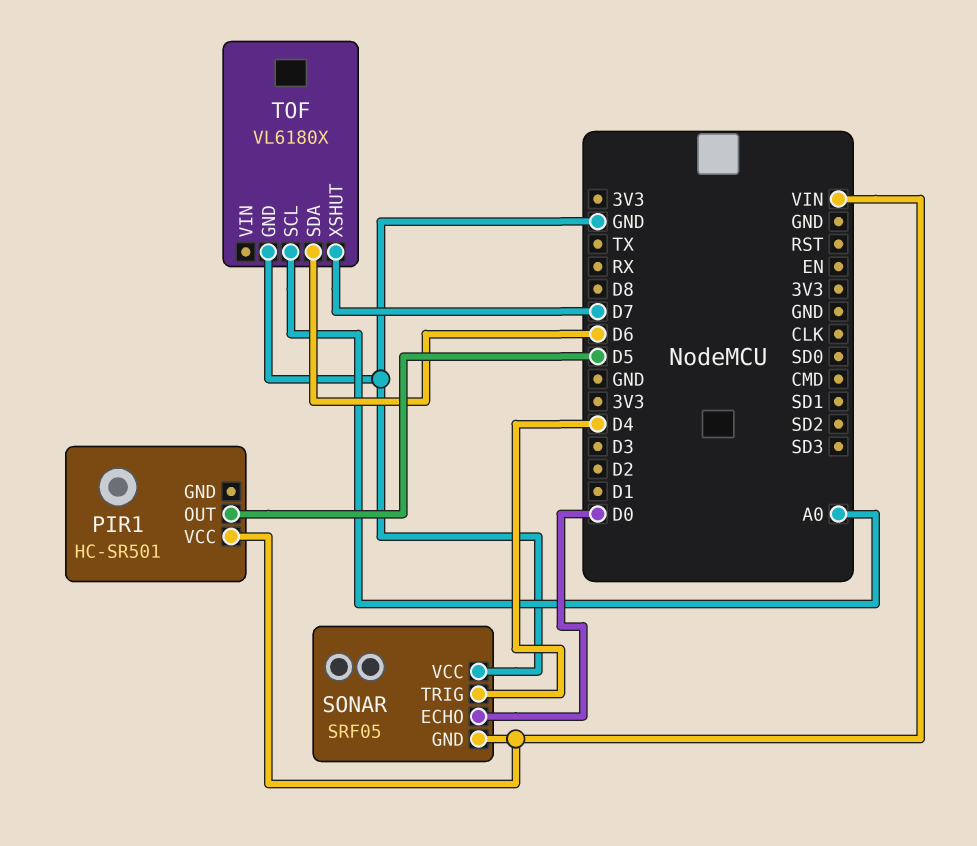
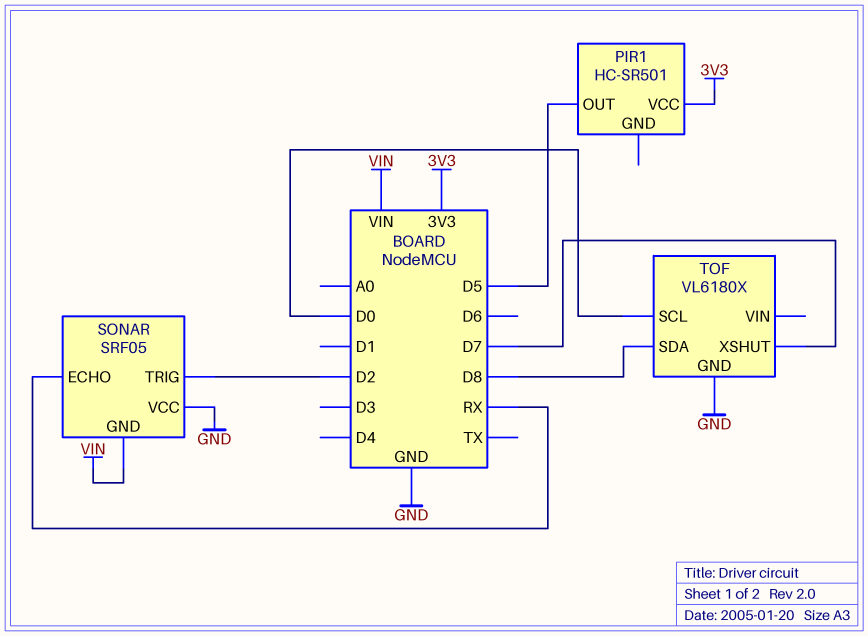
PIR1 pin VCC: VIN -> 3V3
SONAR pin ECHO: D0 -> RX
SONAR pin TRIG: D4 -> D2
TOF pin SCL: A0 -> D0
TOF pin SDA: D6 -> D8

